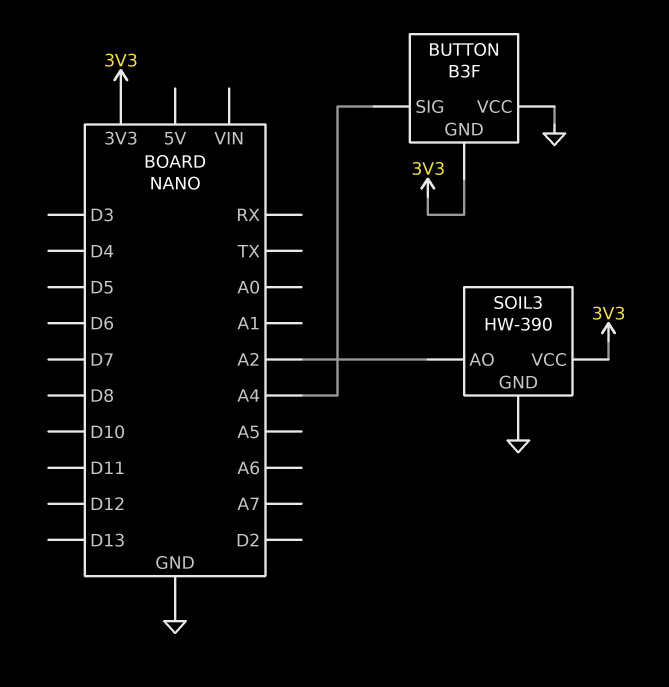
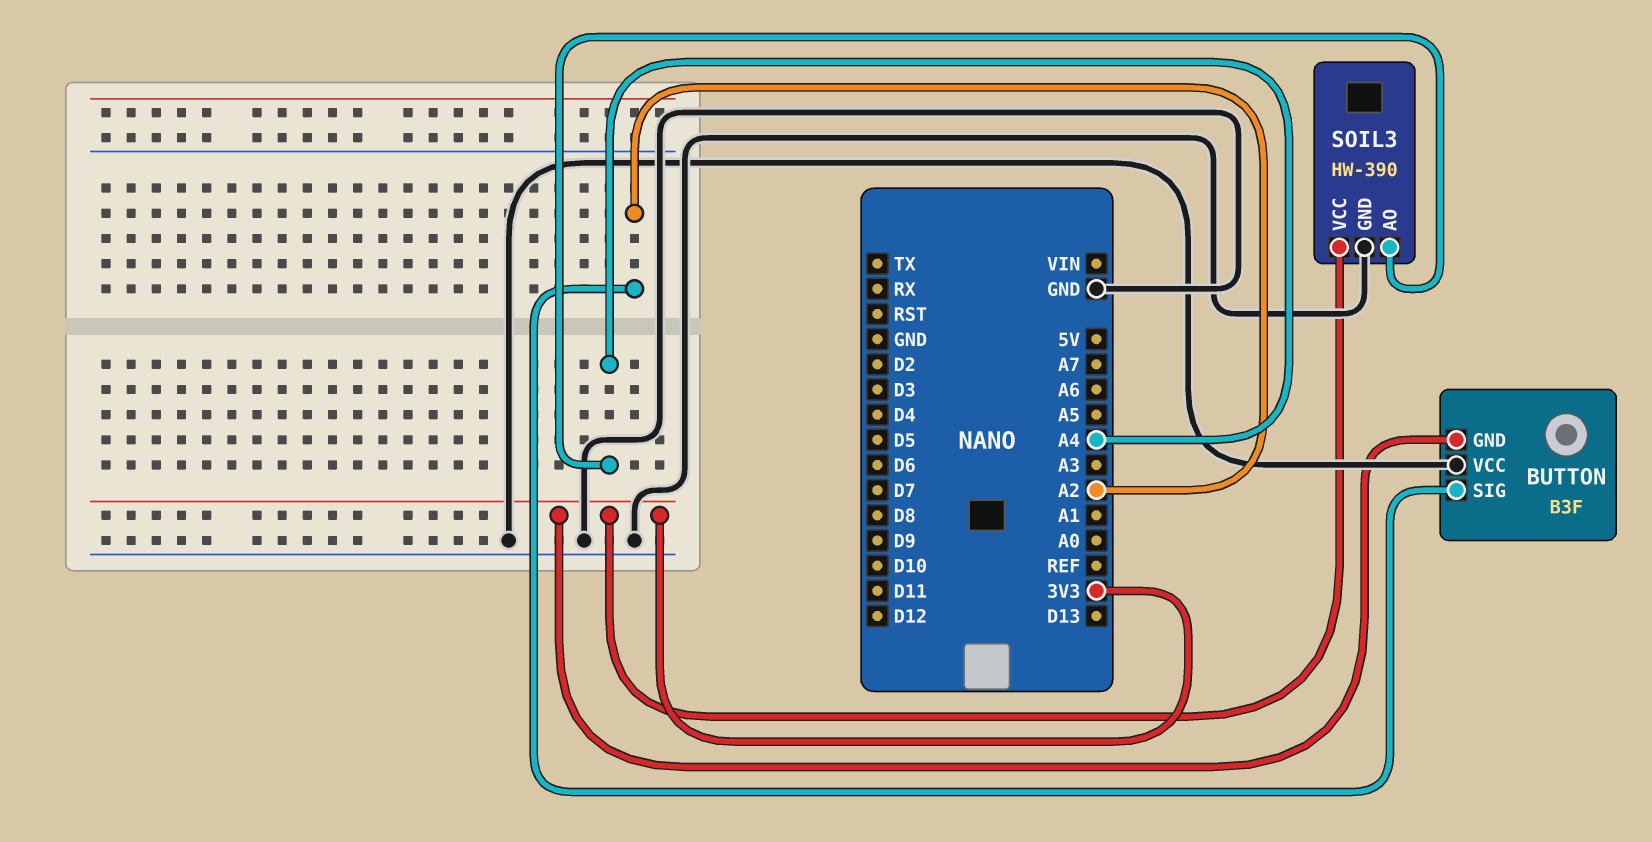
BUTTON pin SIG: A4 -> A2
SOIL3 pin AO: A2 -> A4

